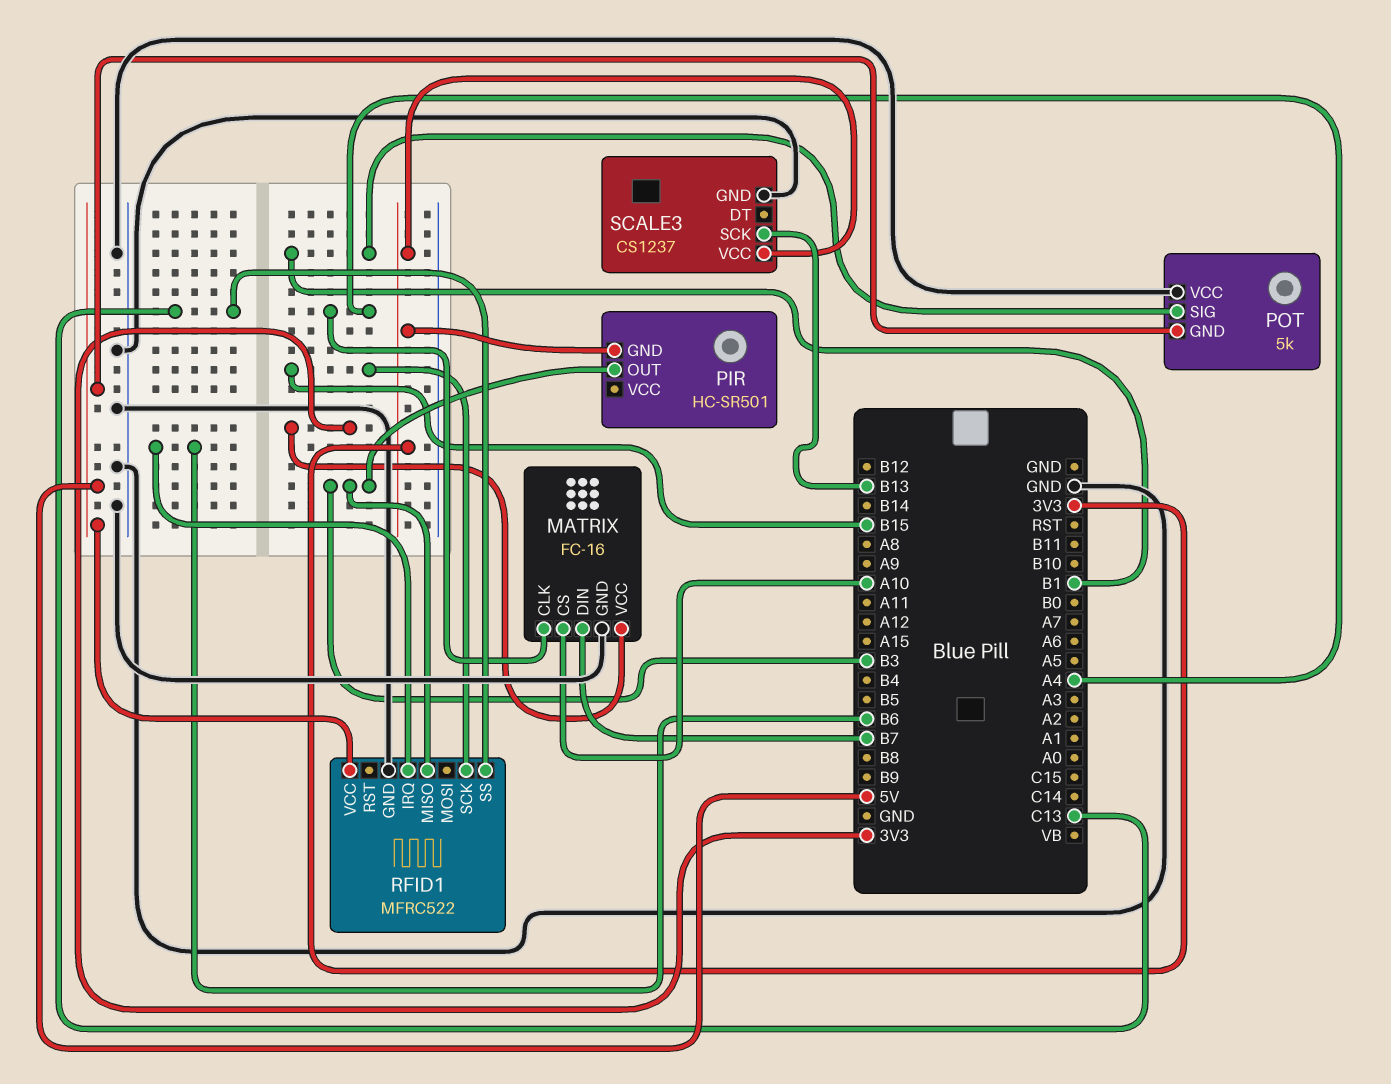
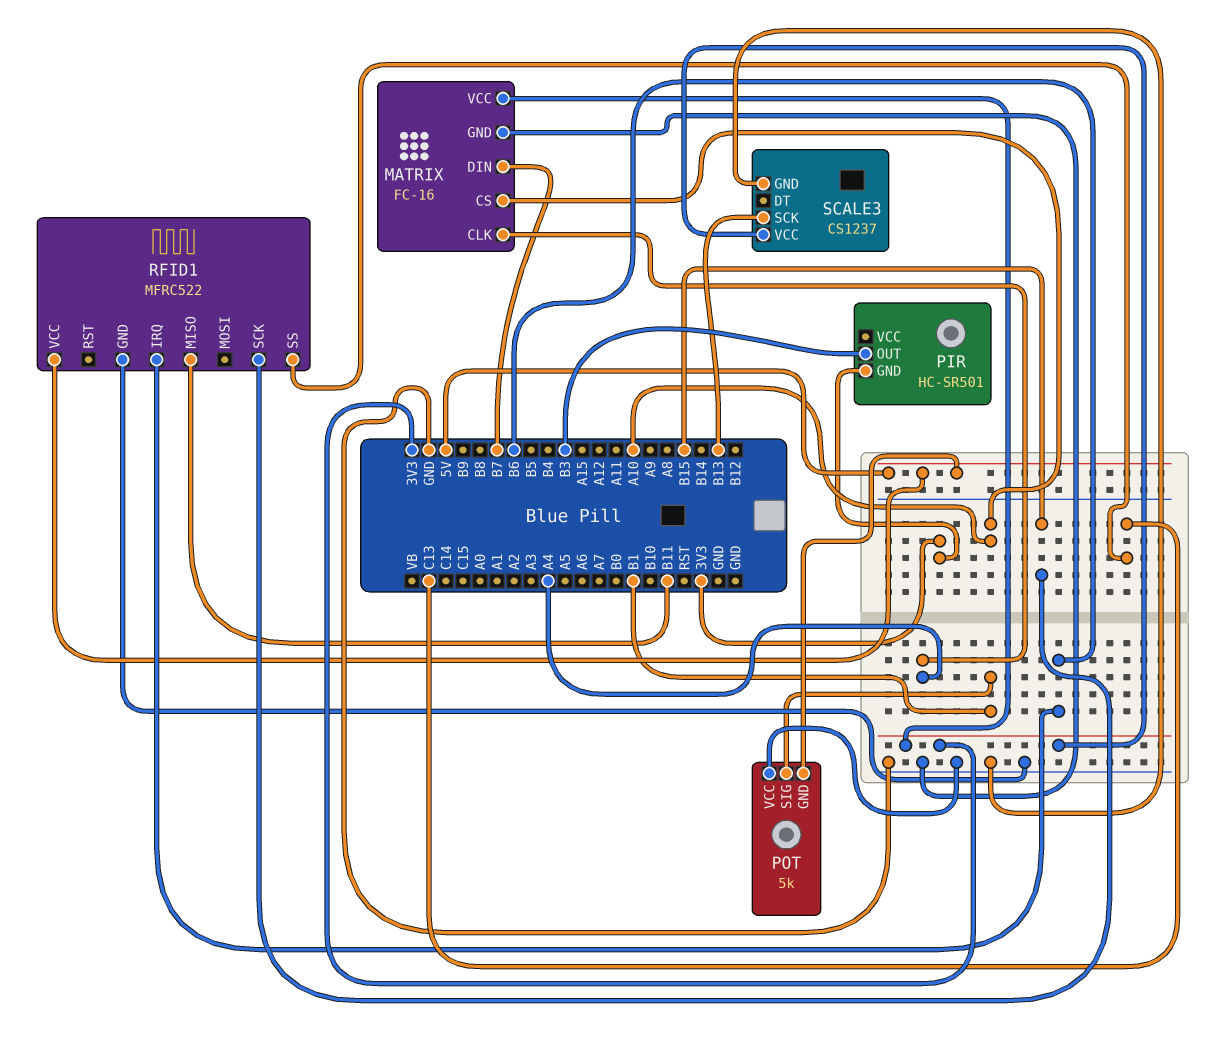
RFID1 pin MISO: B3 -> B11

